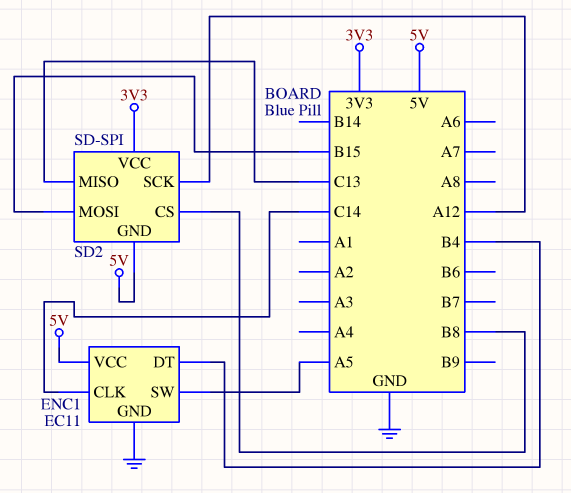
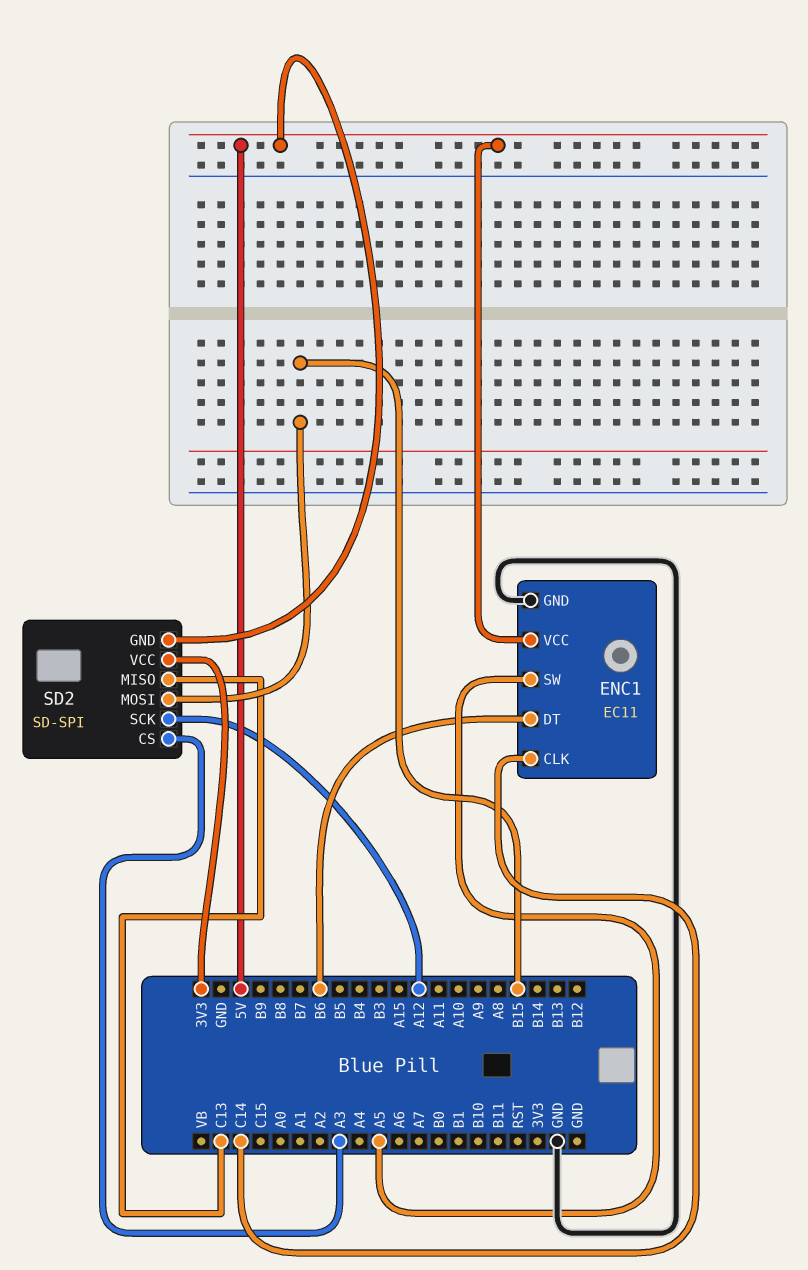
ENC1 pin DT: B4 -> B6
SD2 pin CS: B8 -> A3

